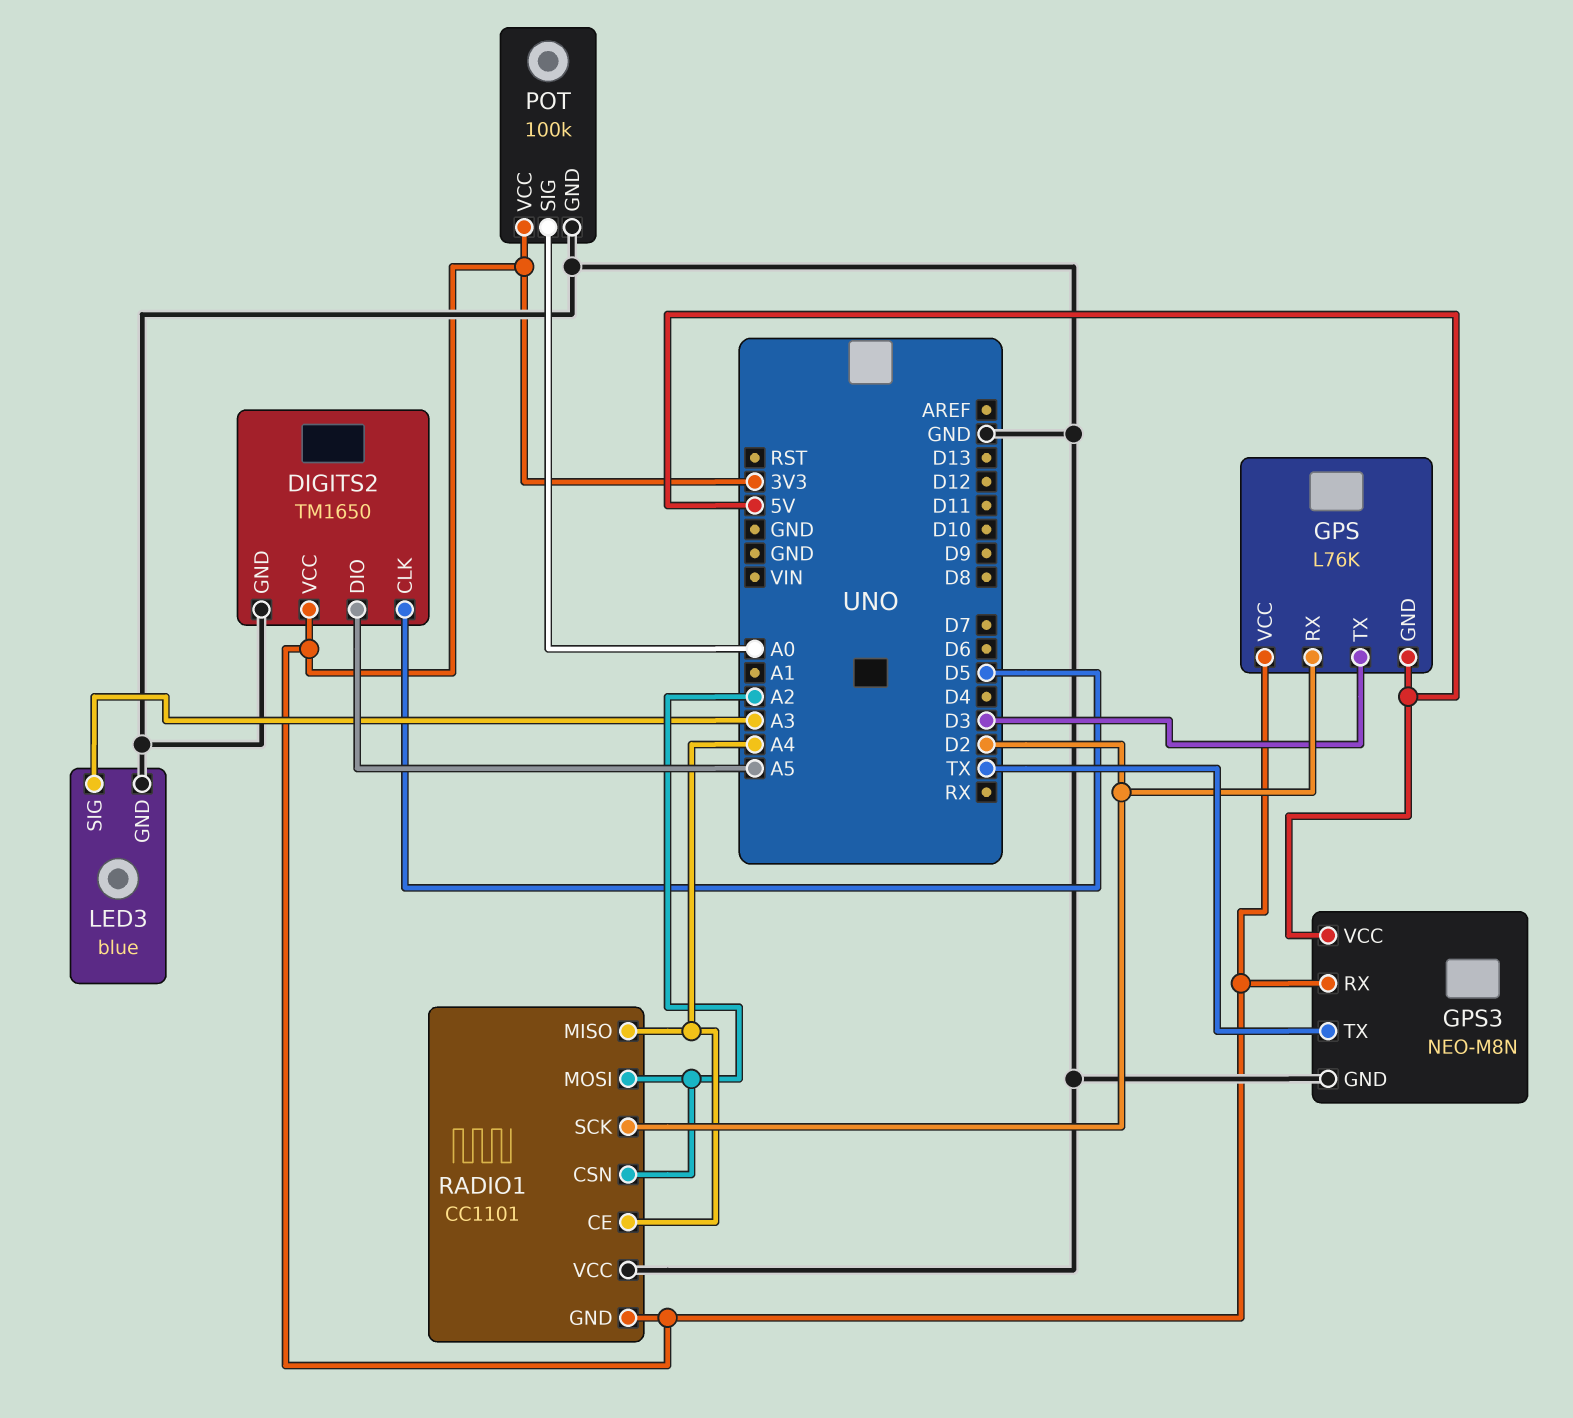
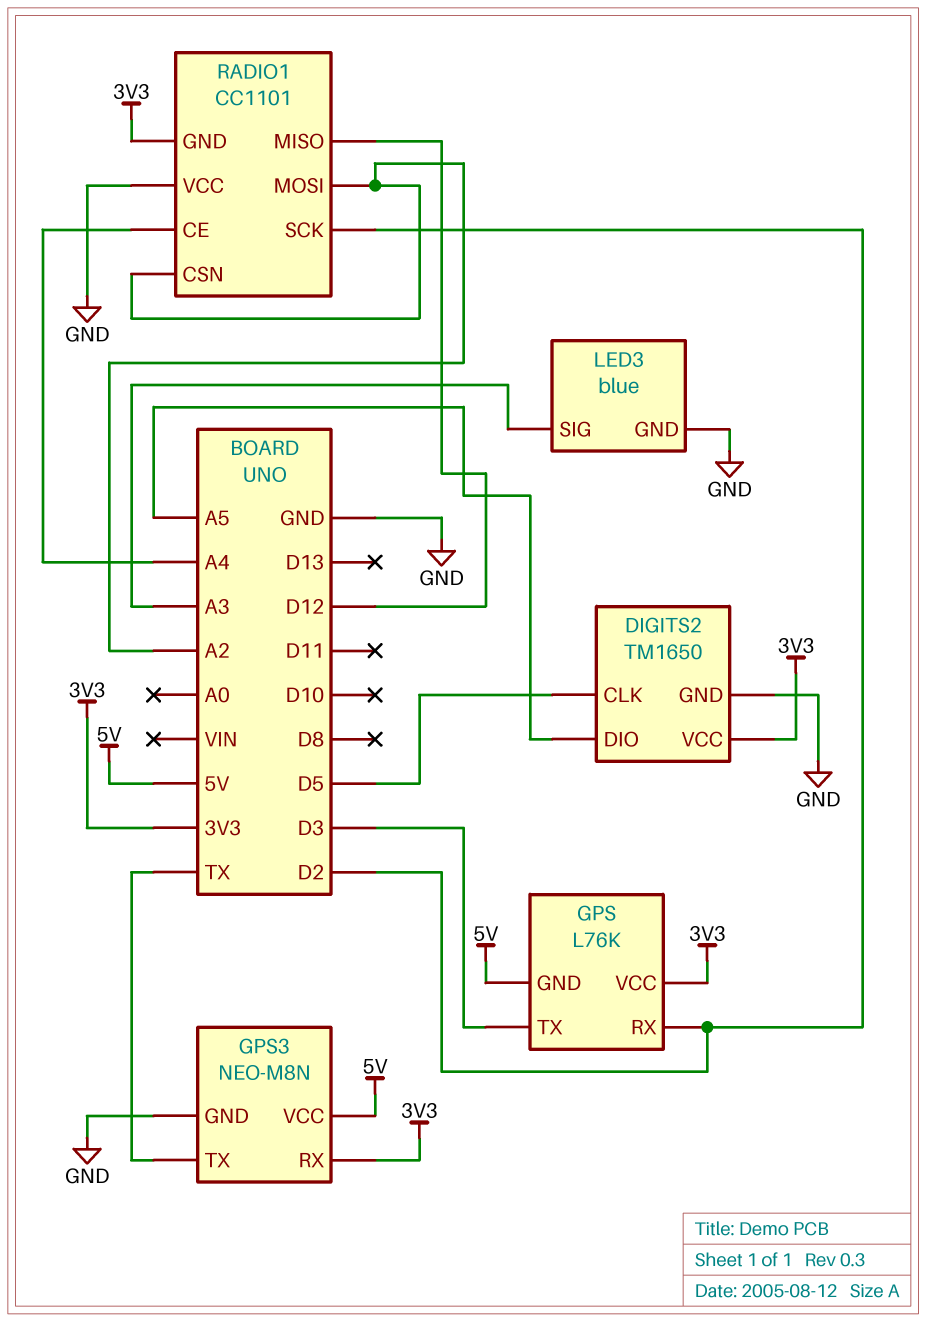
POT: 100k -> none
POT pin GND: GND -> none
POT pin SIG: A0 -> none
POT pin VCC: 3V3 -> none
RADIO1 pin MISO: A4 -> D12

